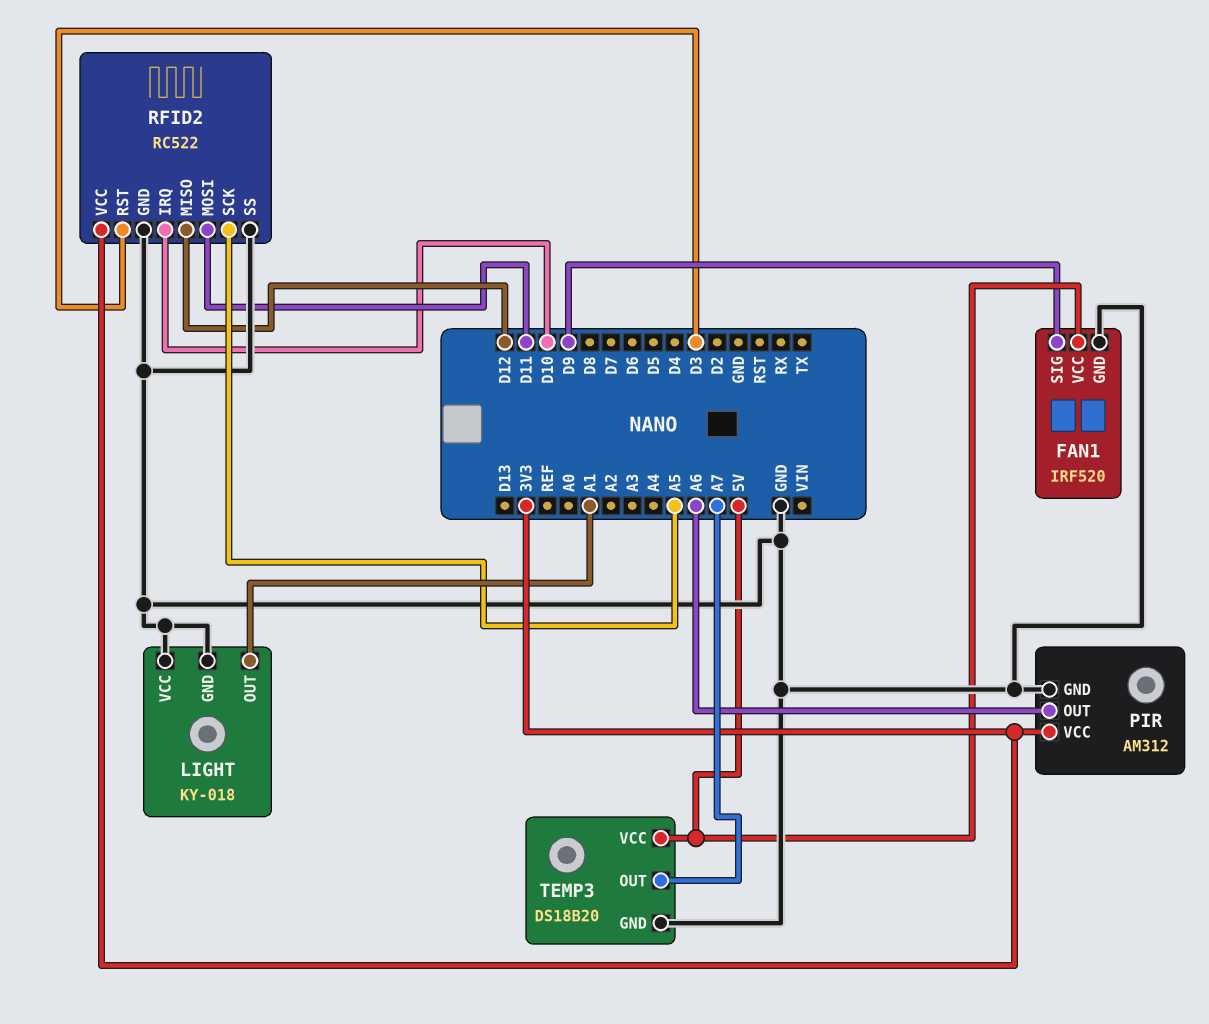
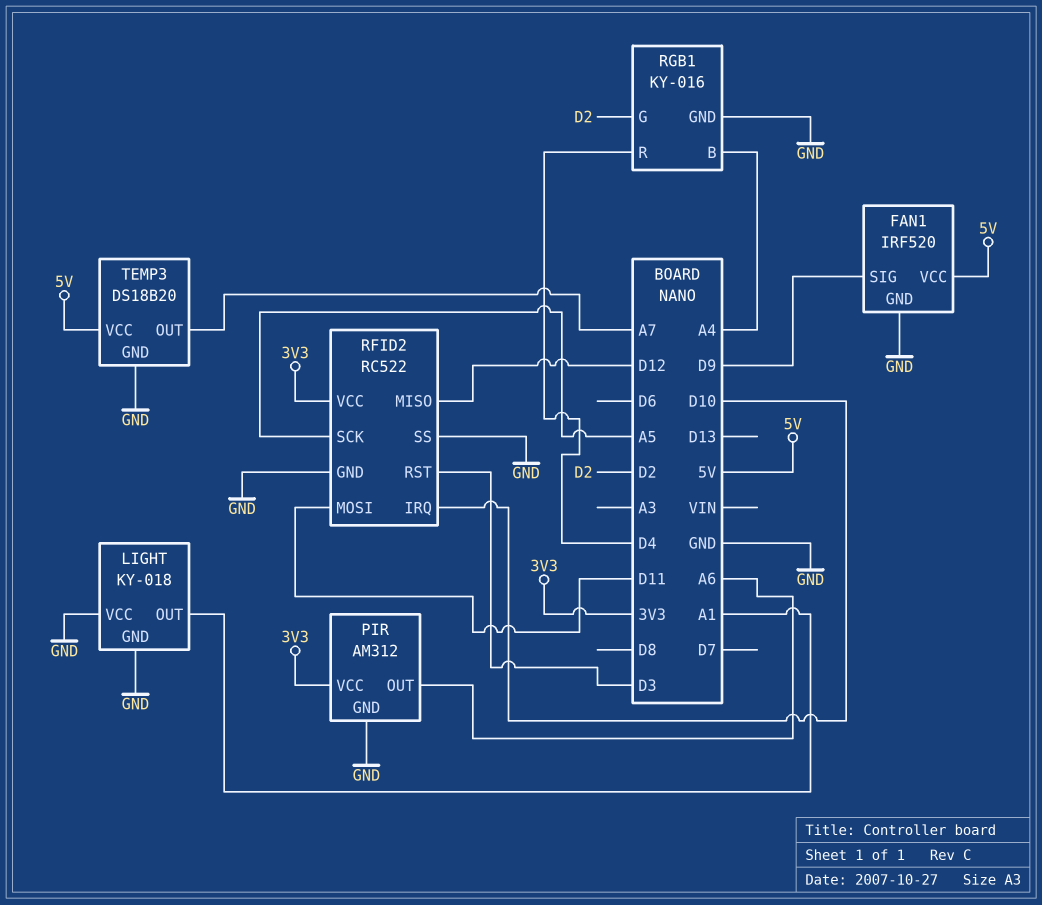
RGB1: none -> KY-016
RGB1 pin B: none -> A4
RGB1 pin G: none -> D2
RGB1 pin GND: none -> GND
RGB1 pin R: none -> D4

